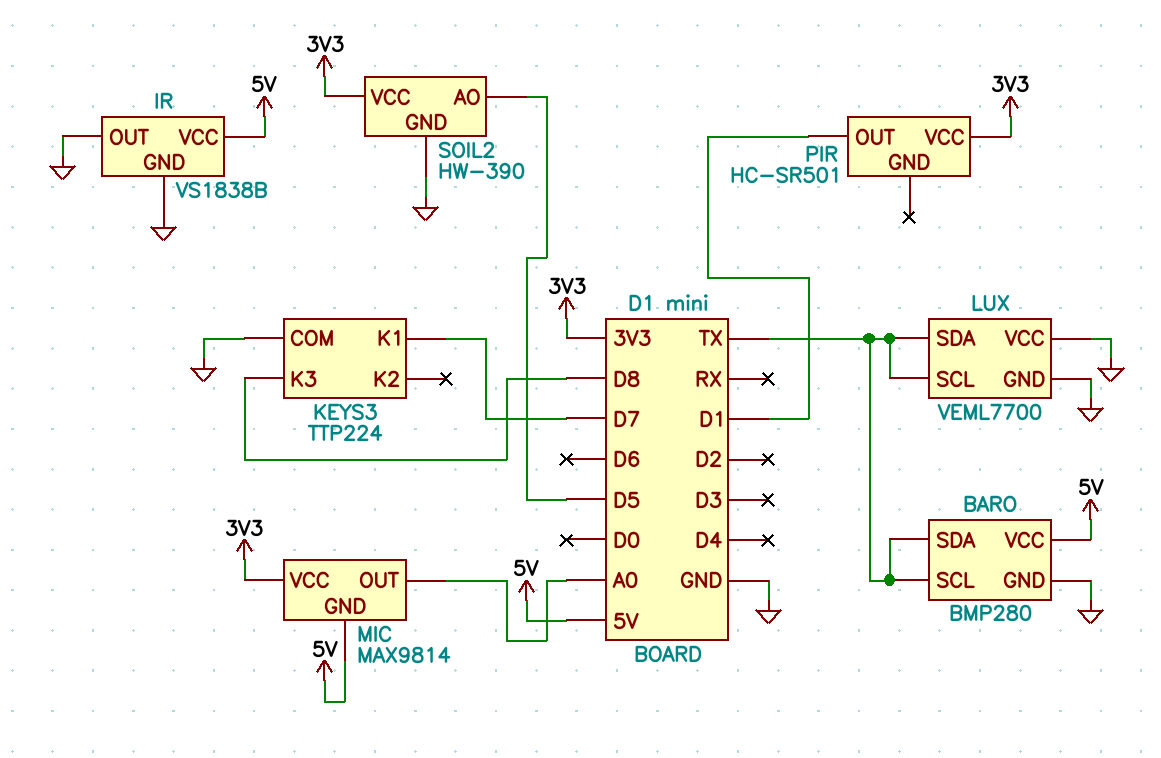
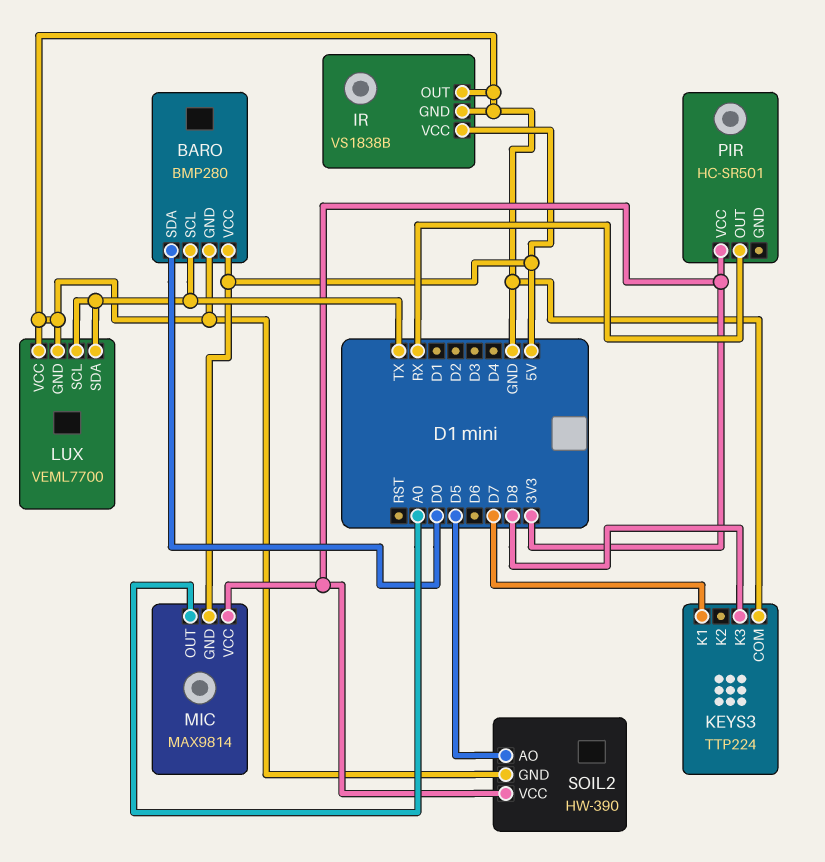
BARO pin SDA: TX -> D0
PIR pin OUT: D1 -> RX

